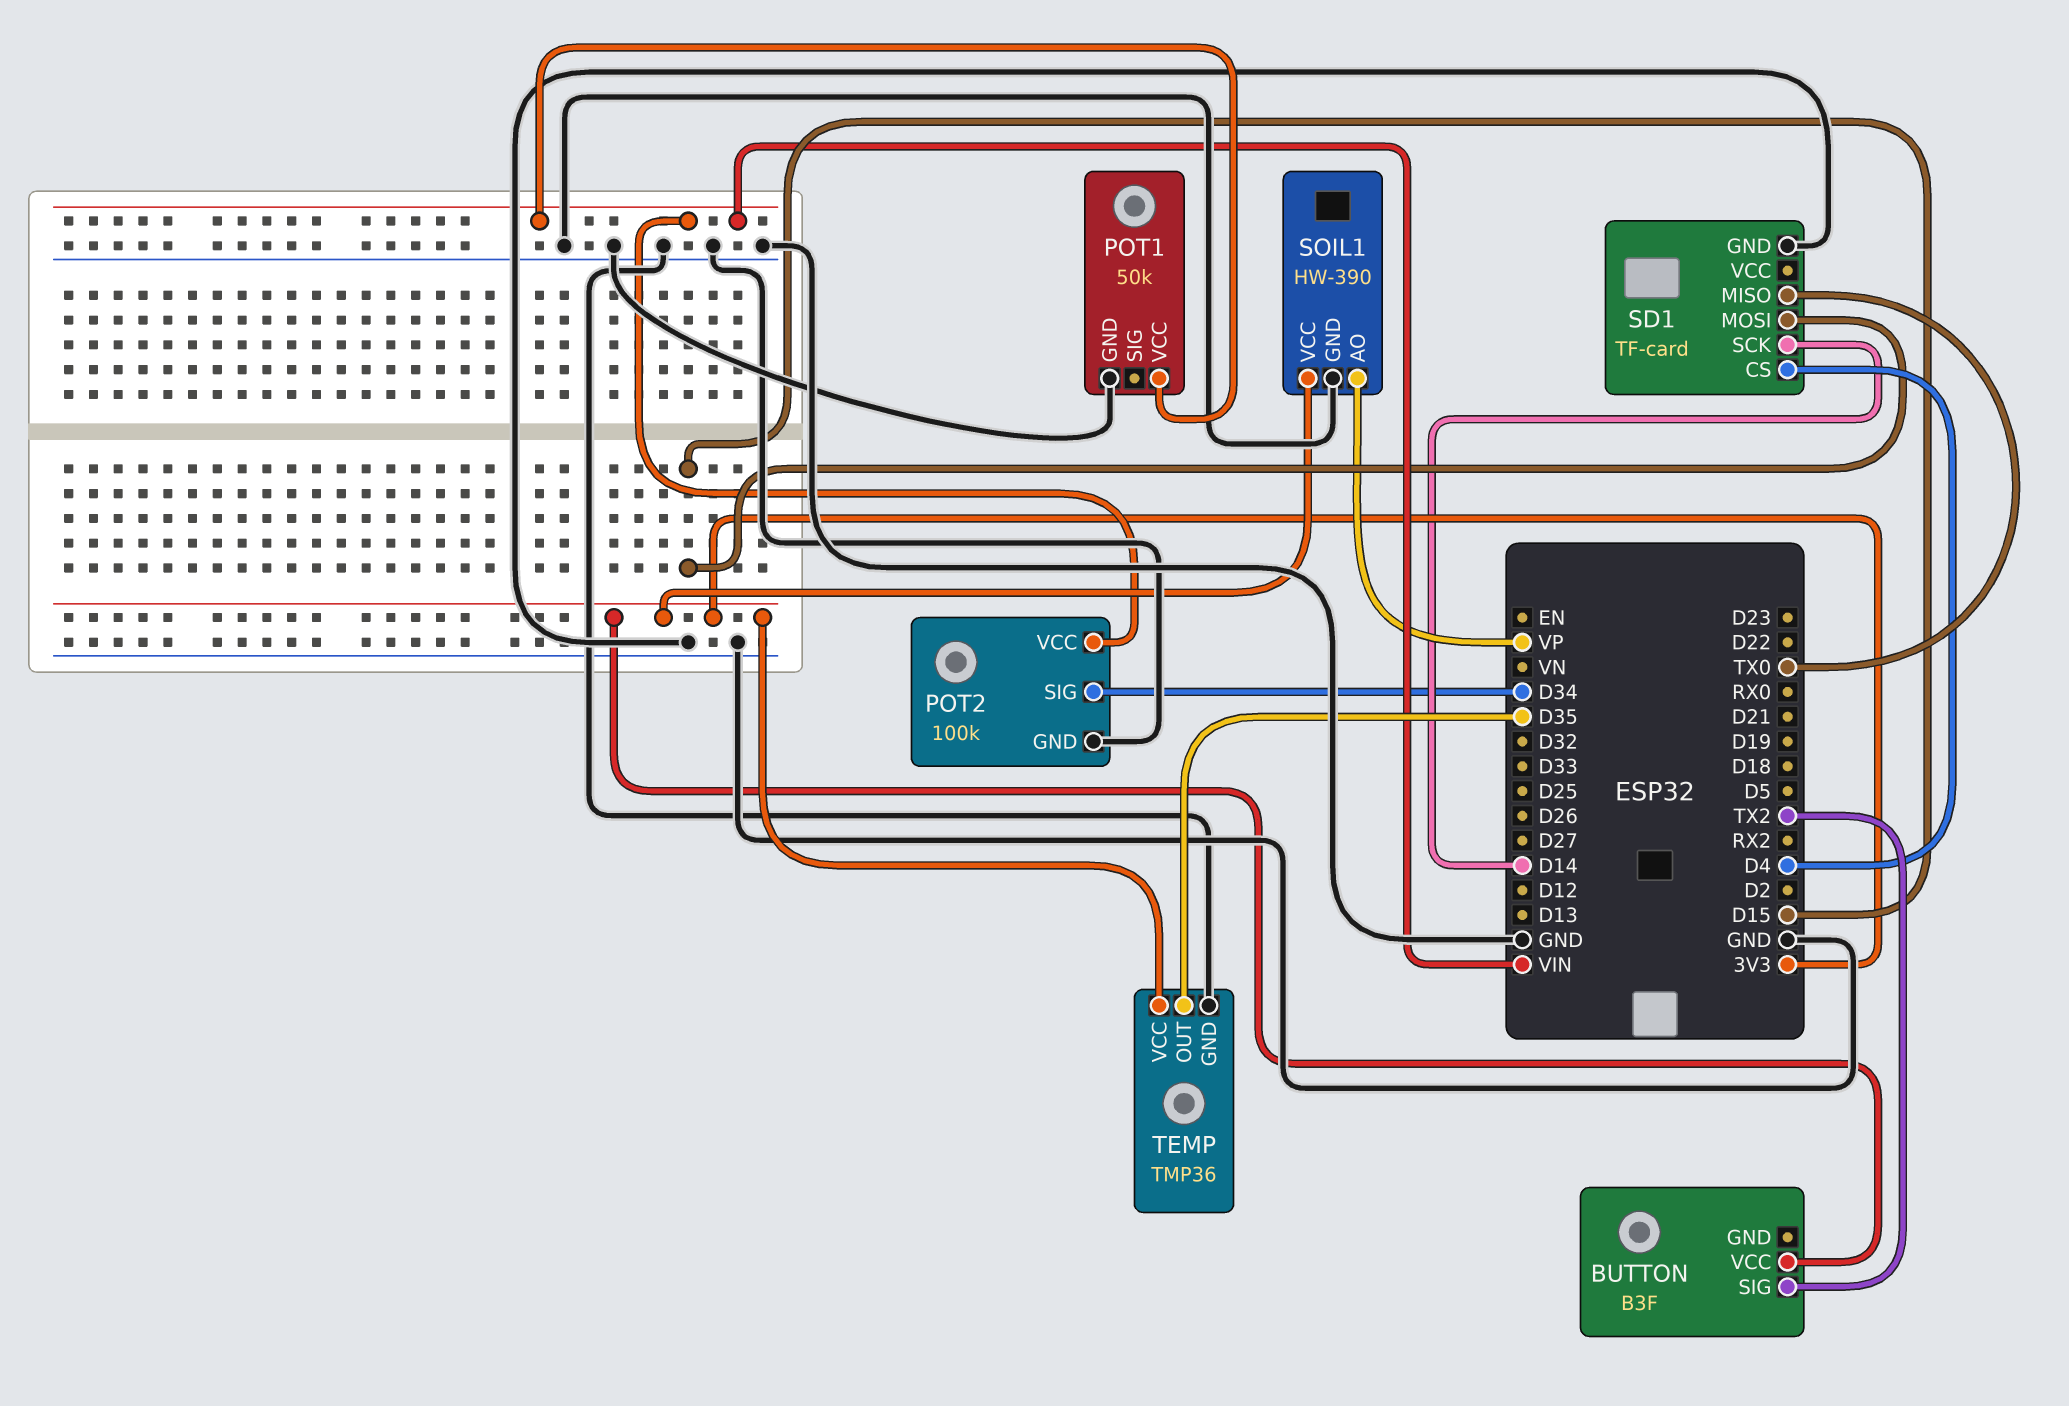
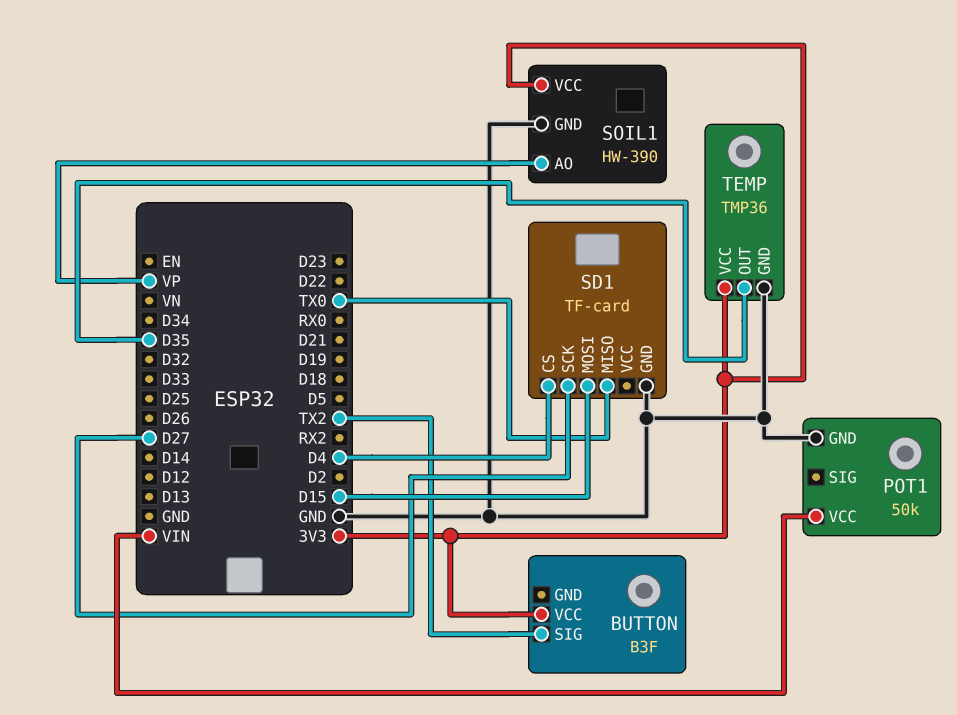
POT2: 100k -> none
POT2 pin GND: GND -> none
POT2 pin SIG: D34 -> none
POT2 pin VCC: VIN -> none
SD1 pin SCK: D14 -> D27

